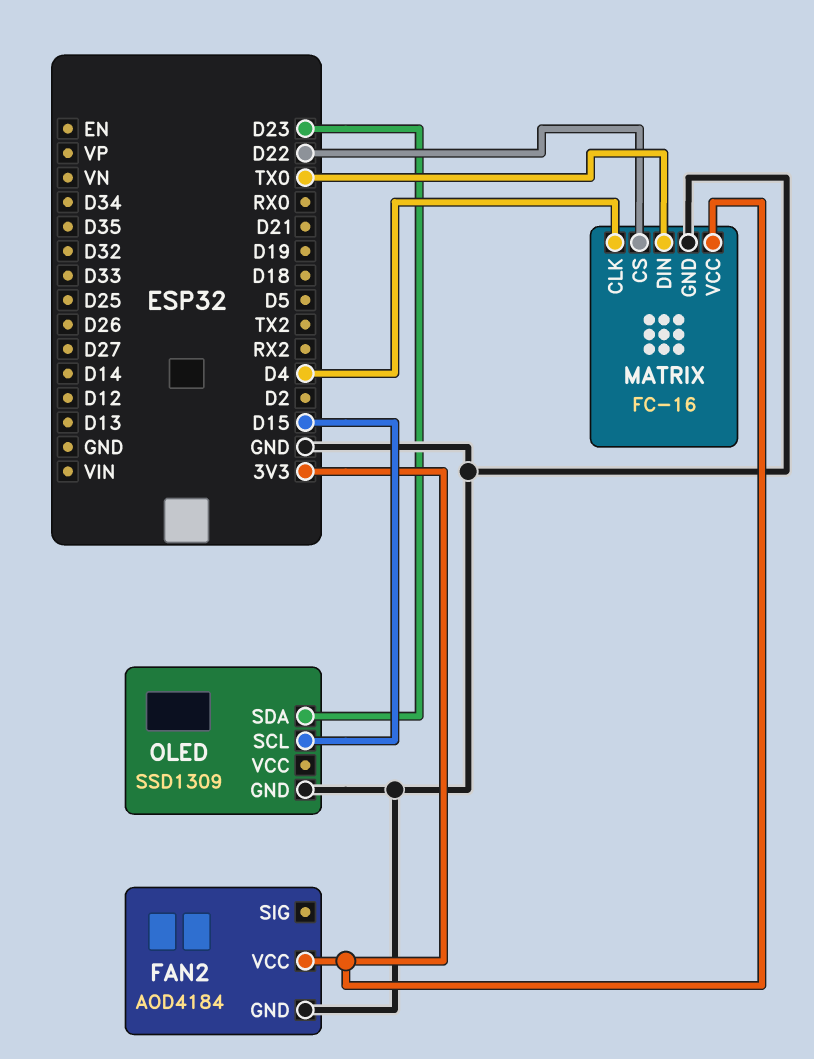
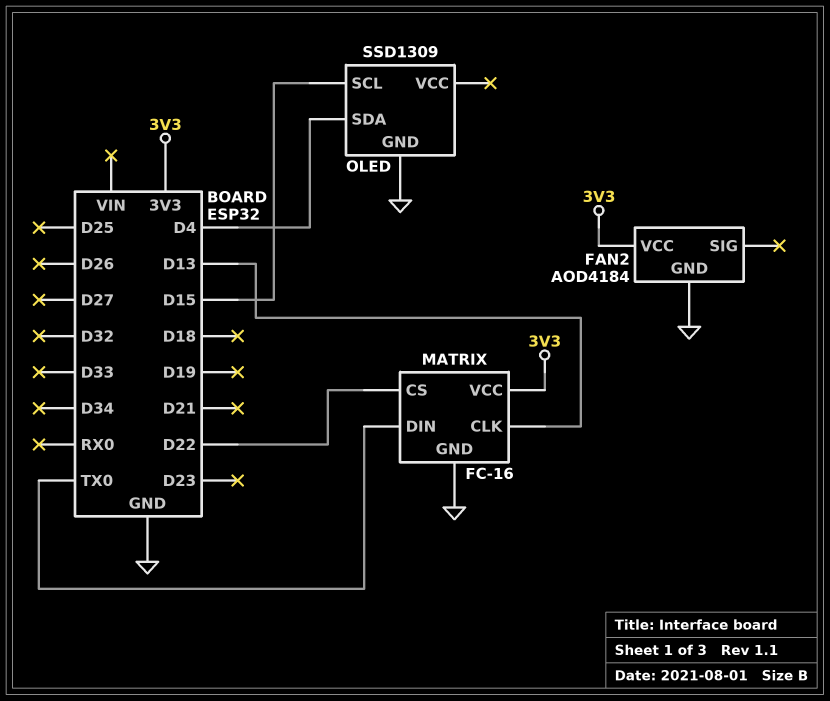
MATRIX pin CLK: D4 -> D13
OLED pin SDA: D23 -> D4

